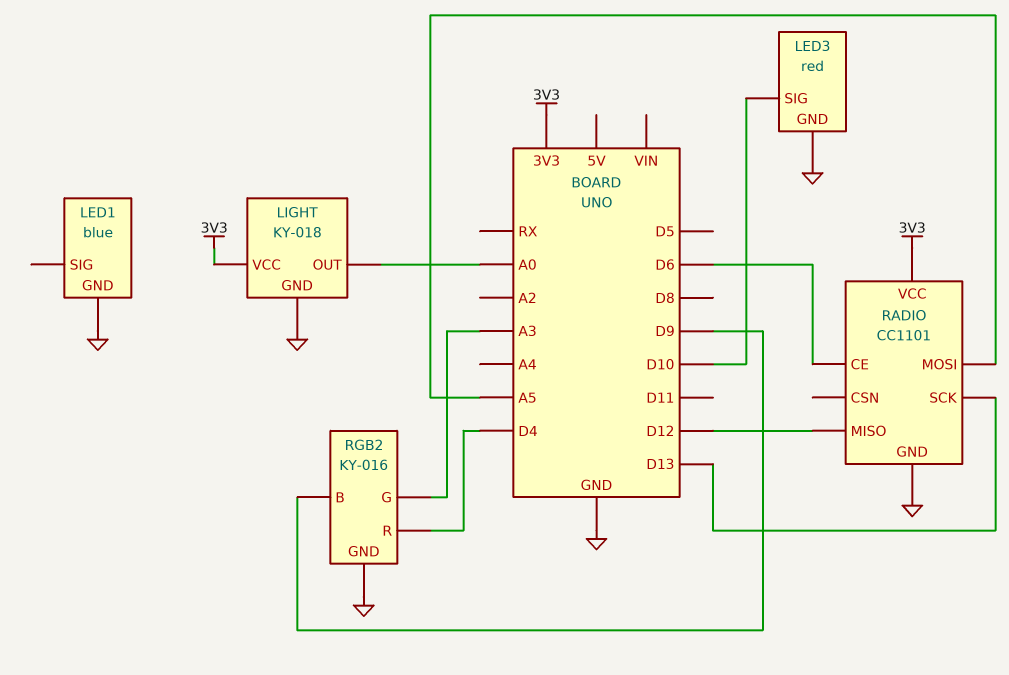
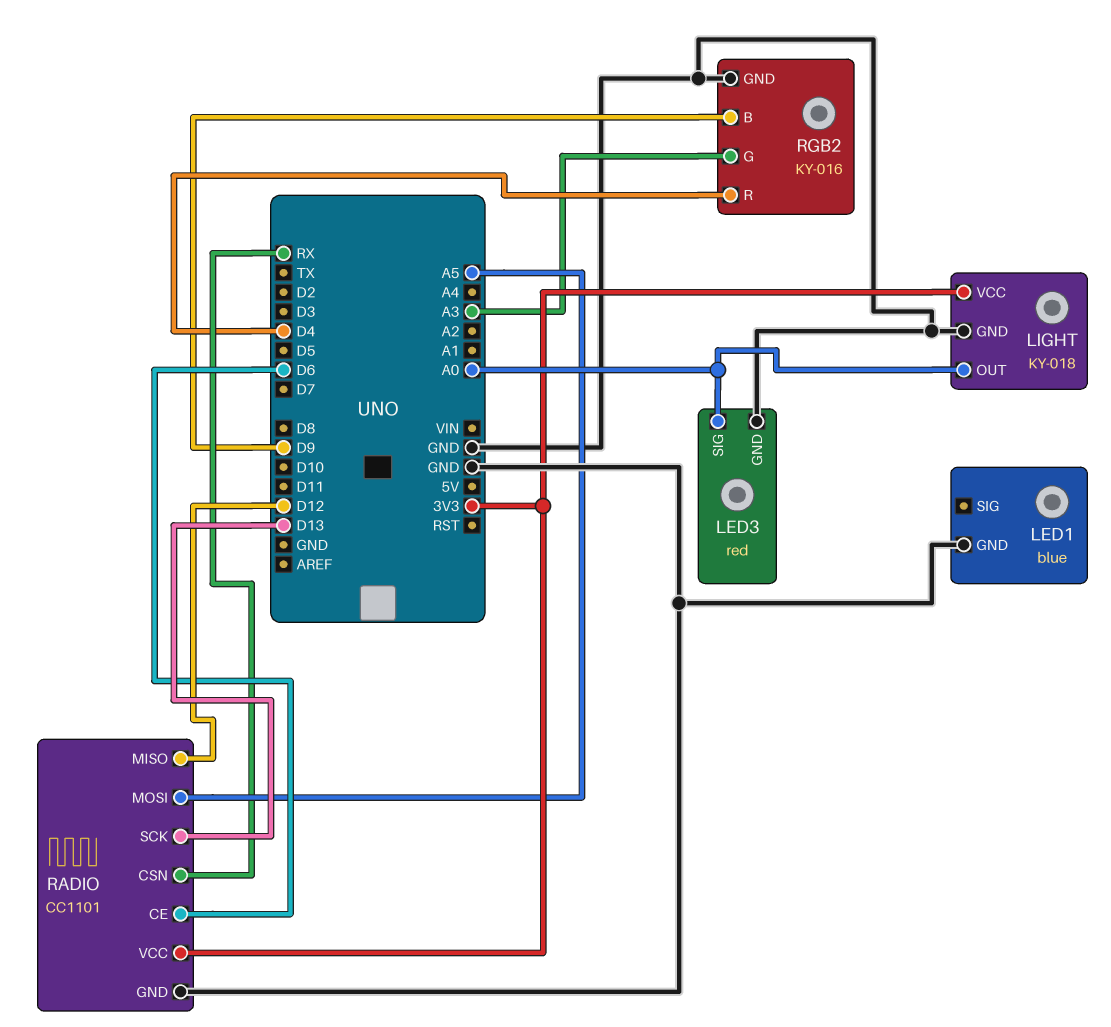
LED3 pin SIG: D10 -> A0
RADIO pin CSN: none -> RX

